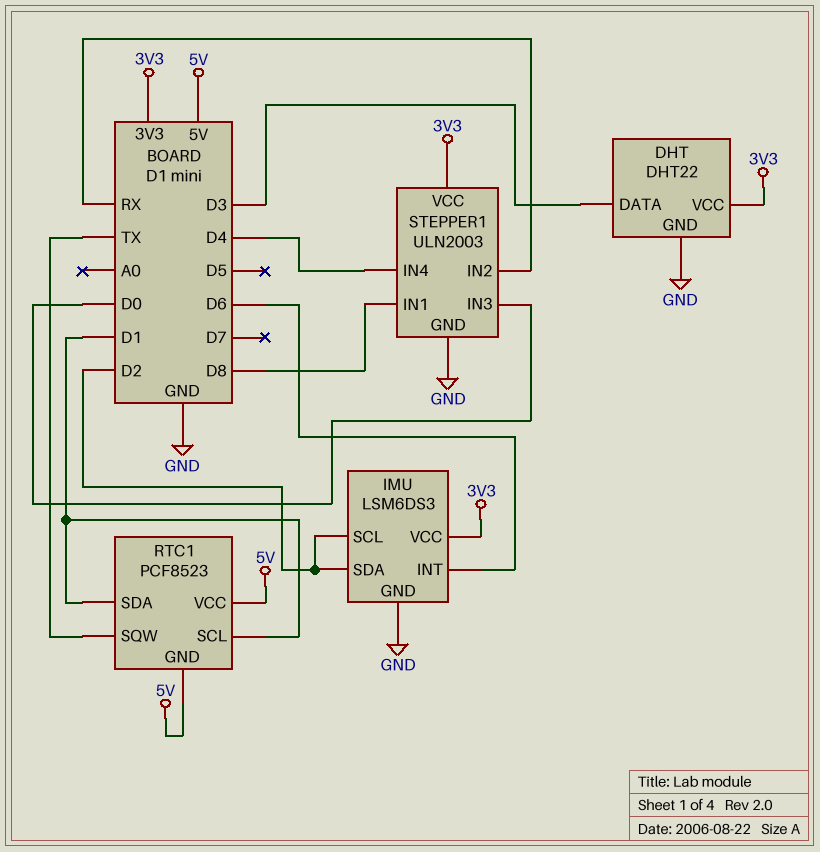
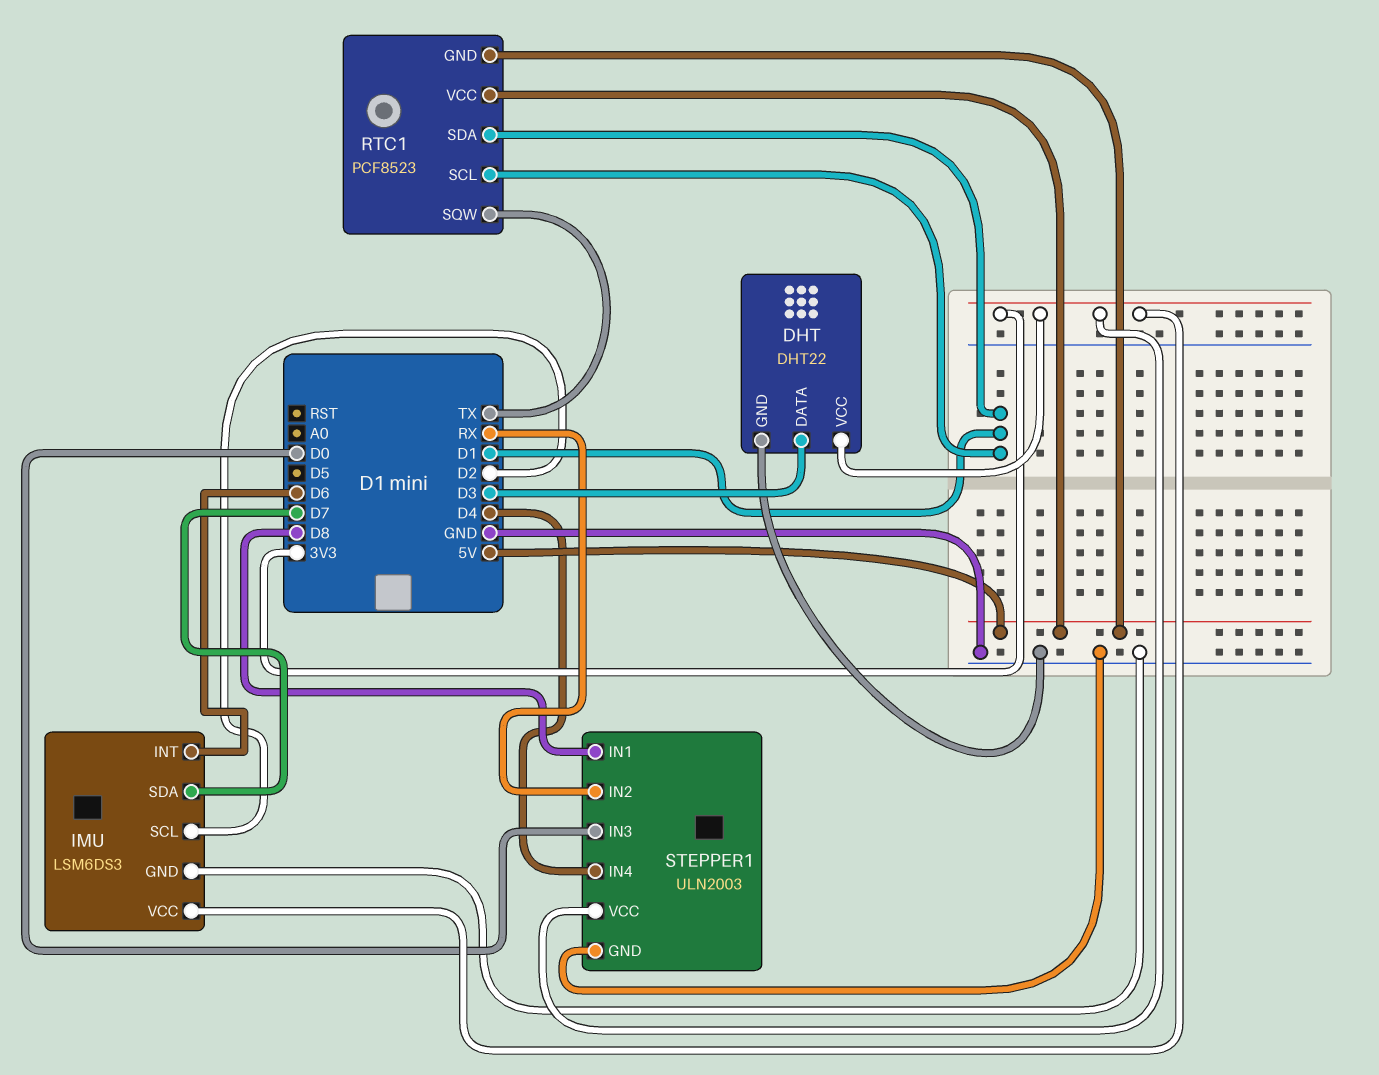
IMU pin SDA: D2 -> D7

